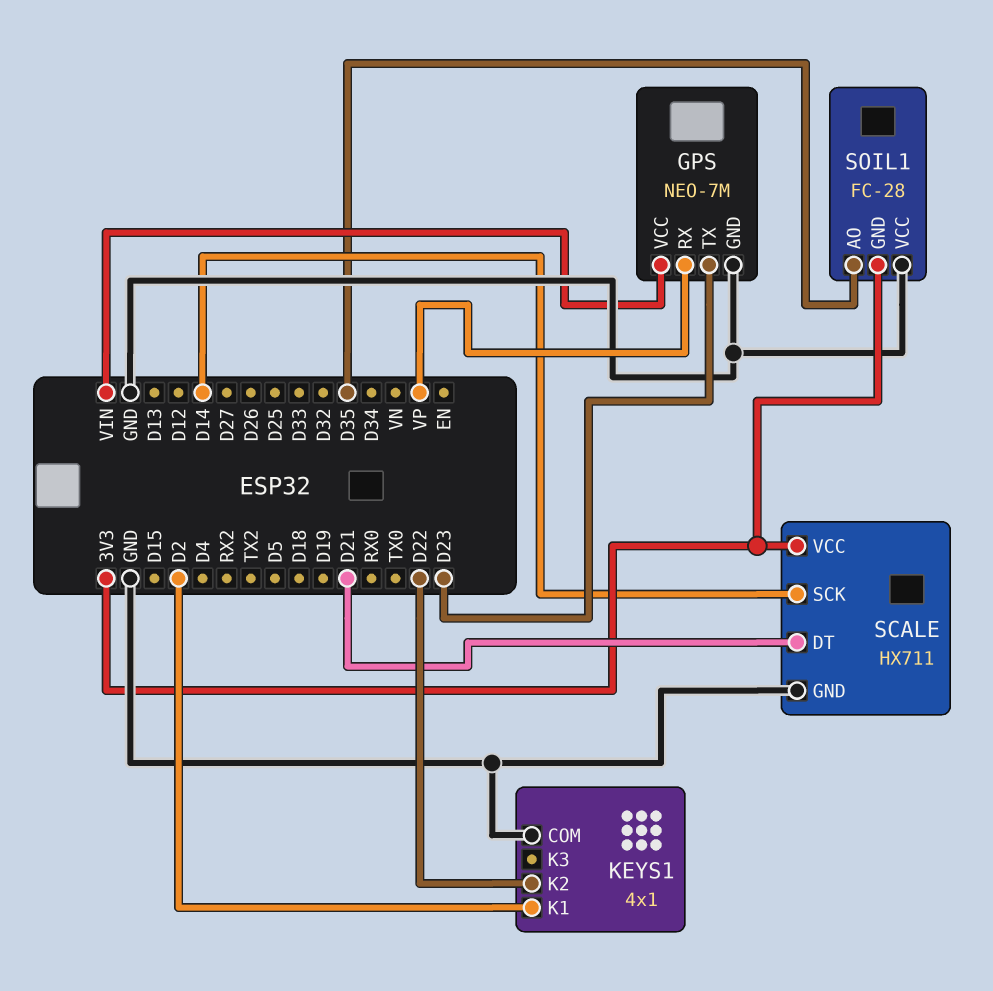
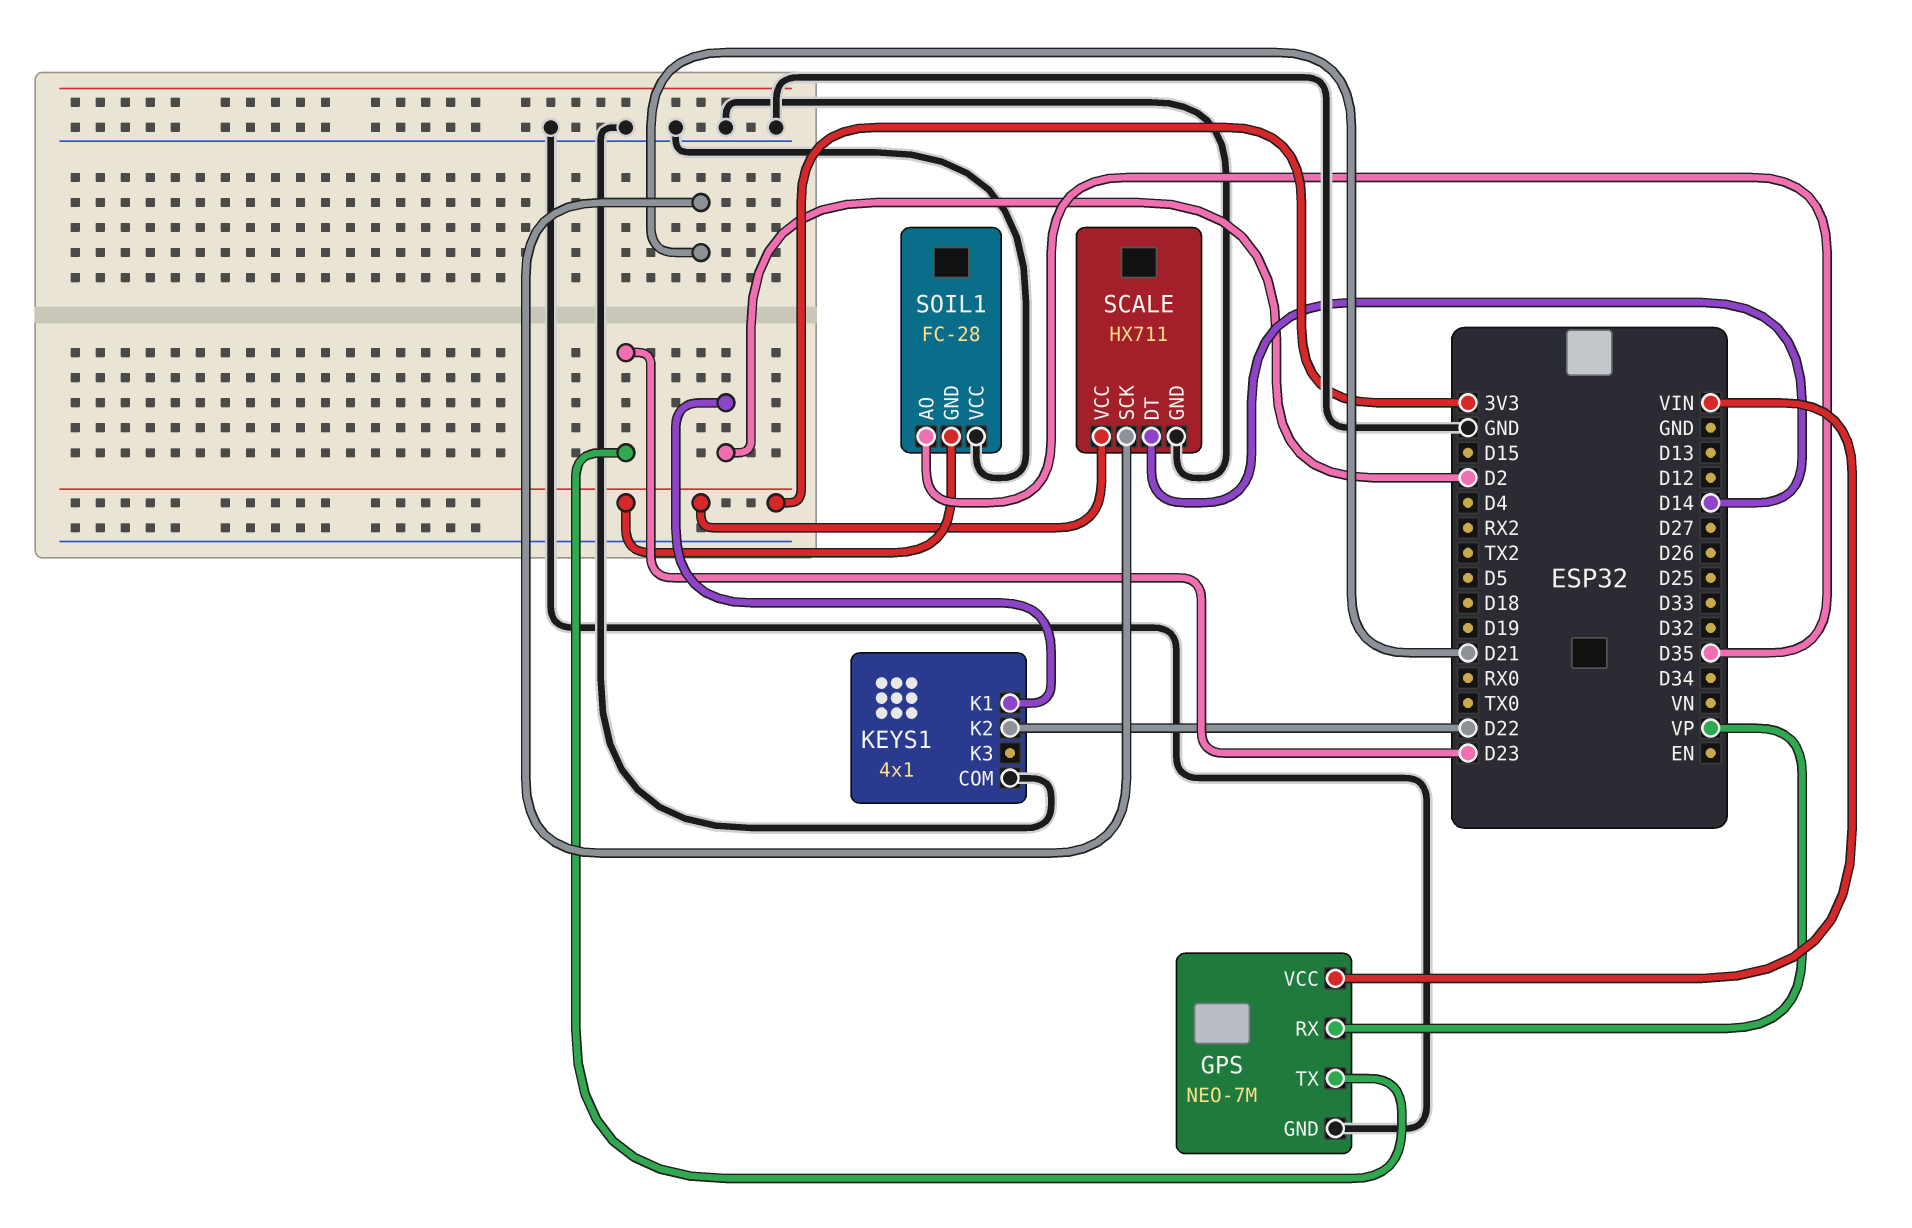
SCALE pin DT: D21 -> D14
SCALE pin SCK: D14 -> D21

